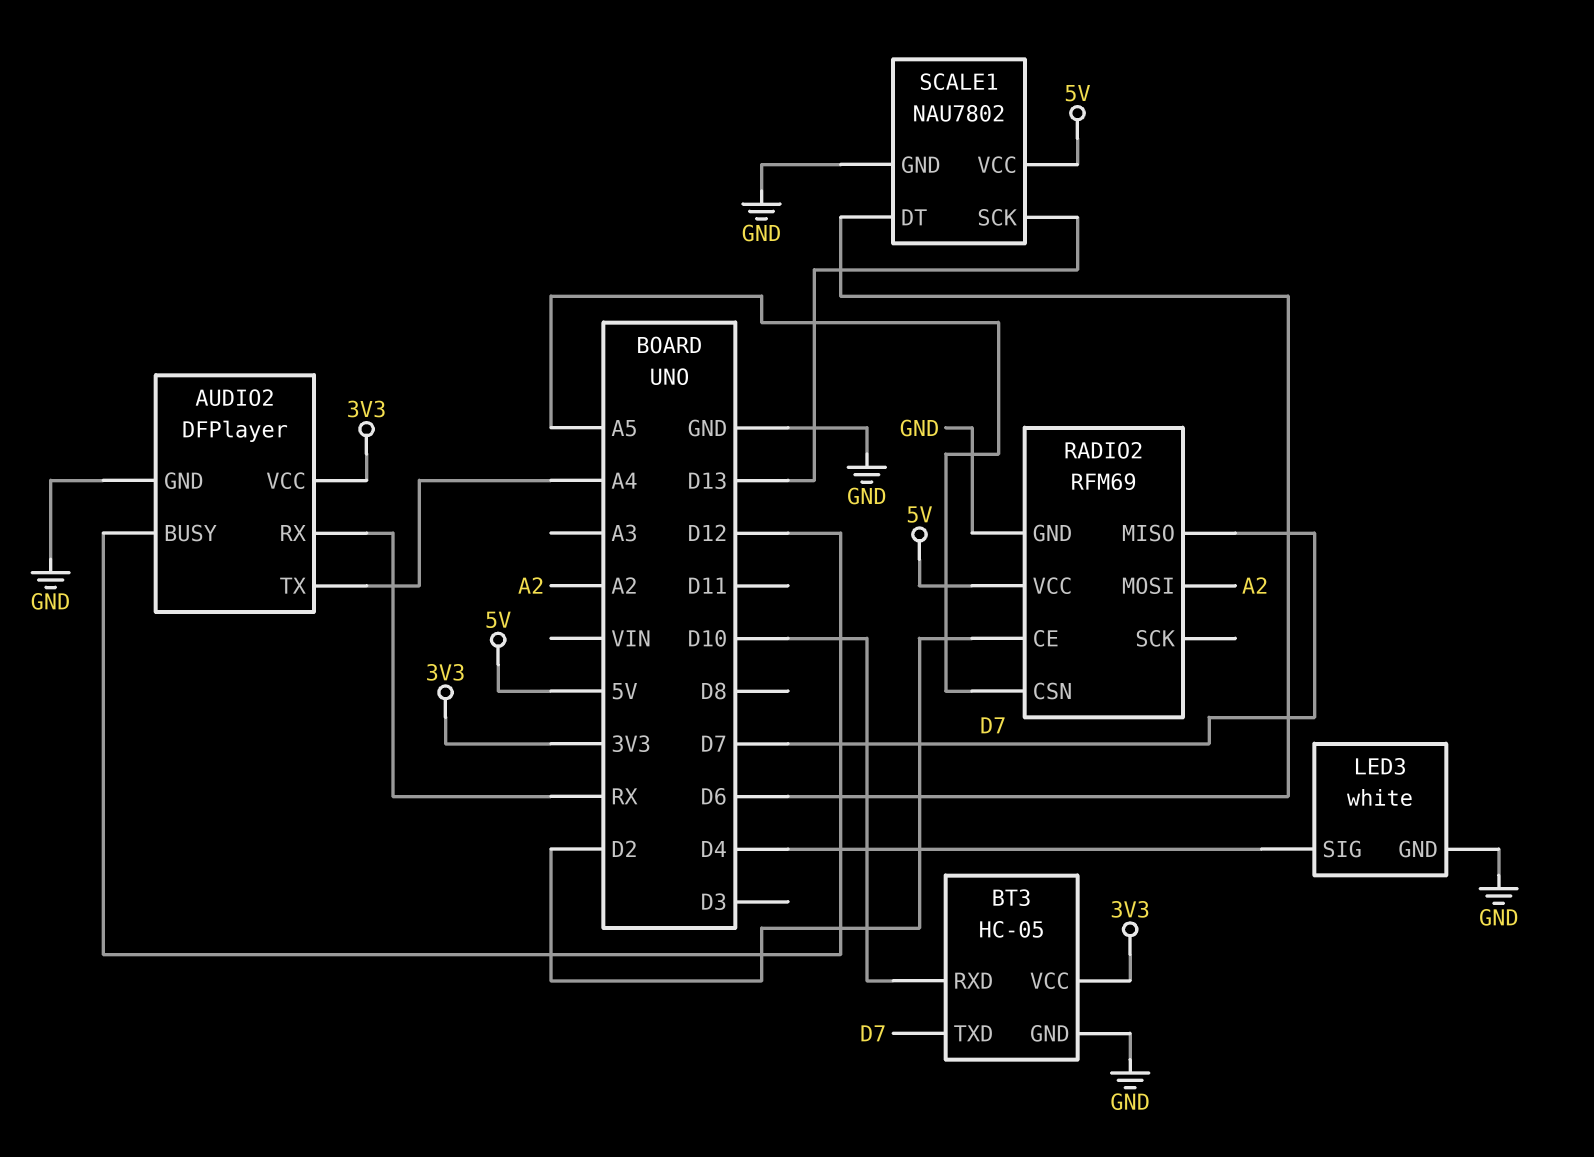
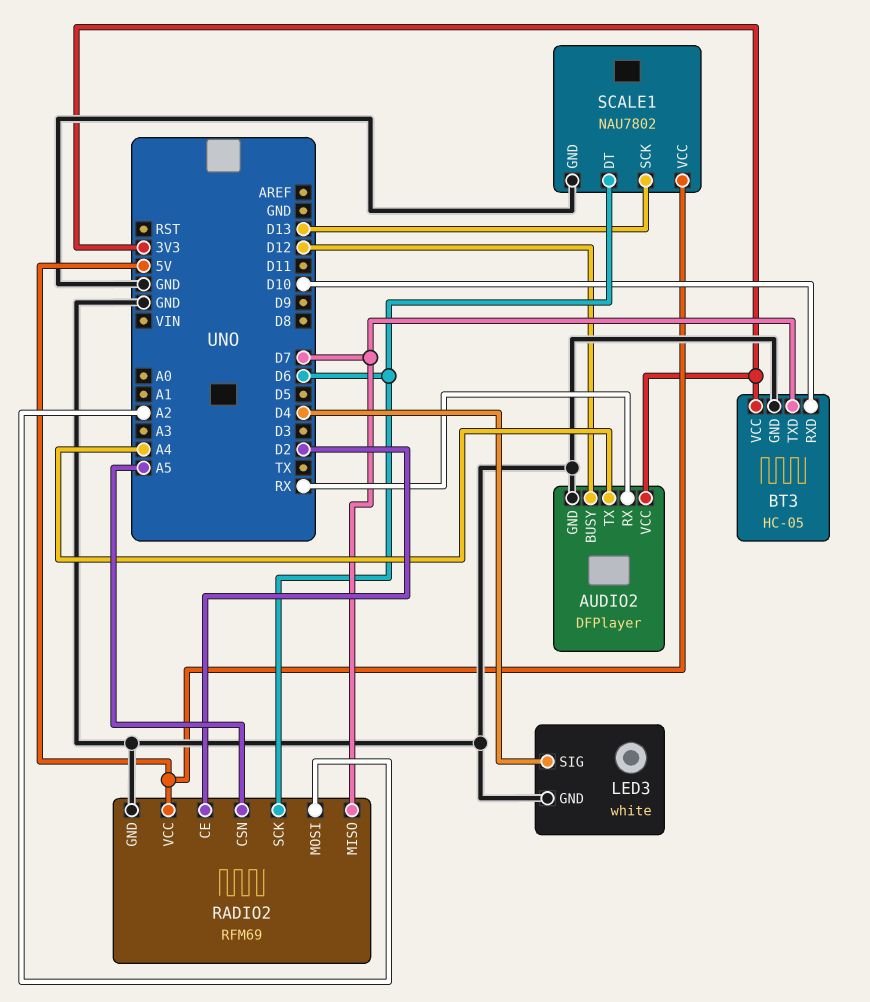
RADIO2 pin SCK: none -> D6

